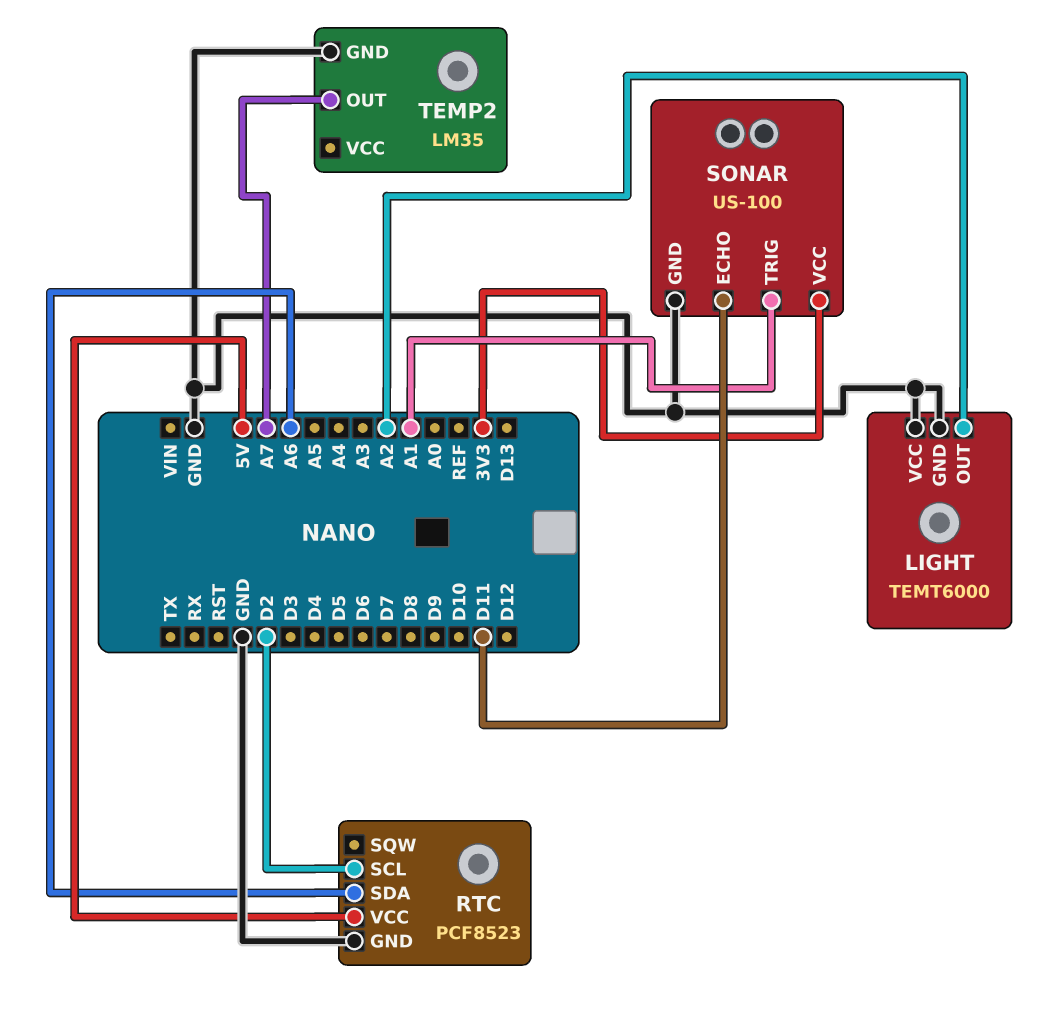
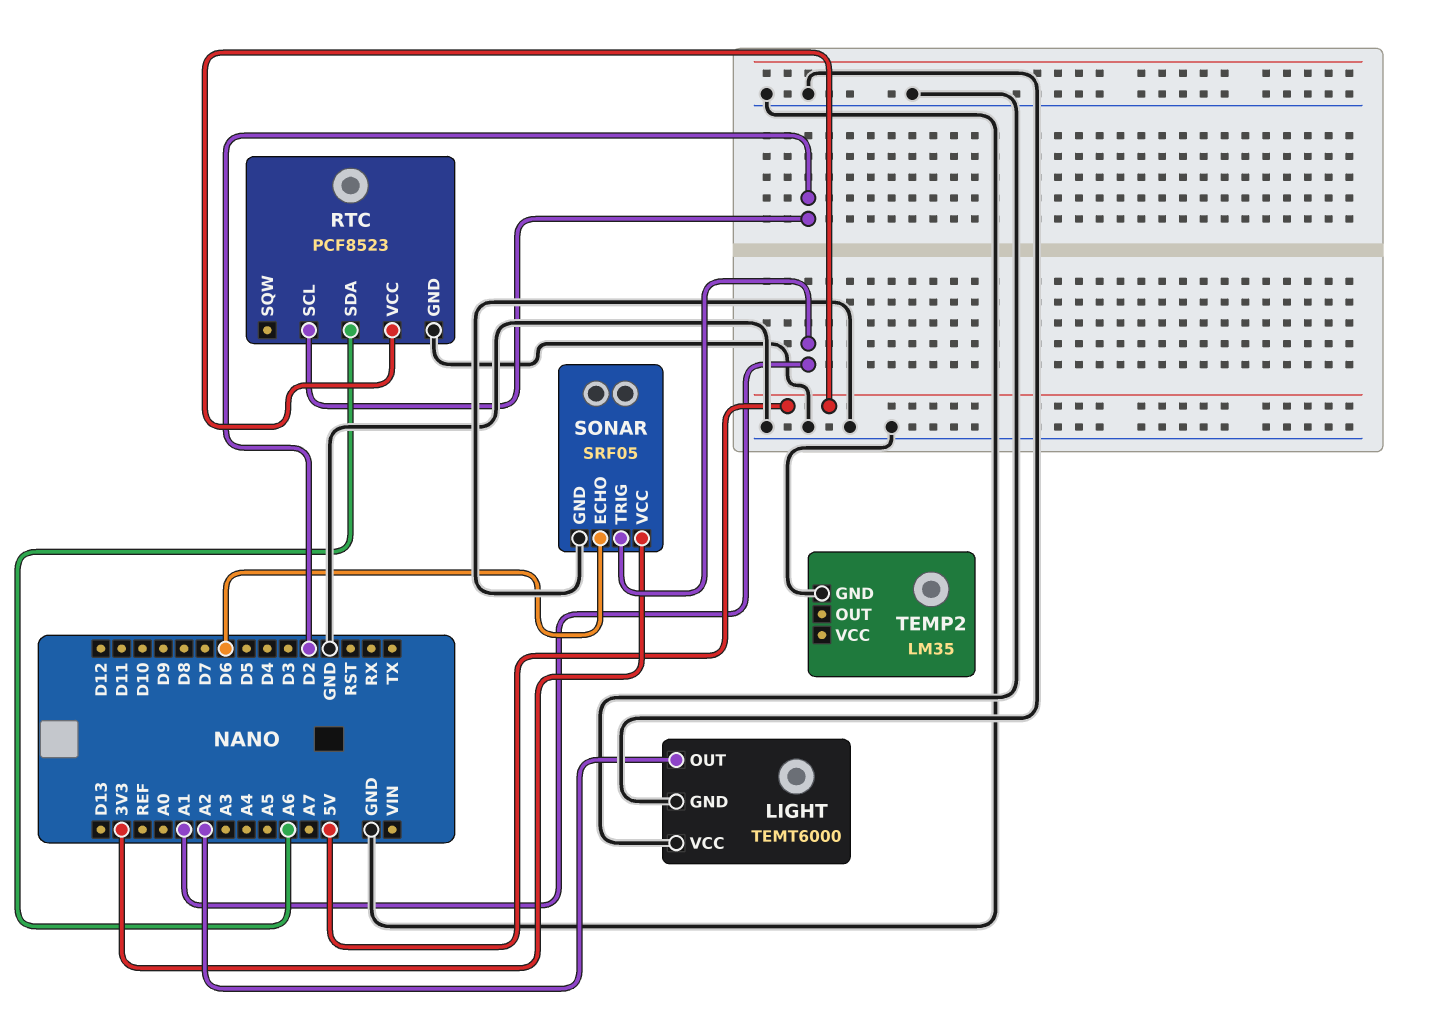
SONAR: US-100 -> SRF05
SONAR pin ECHO: D11 -> D6
TEMP2 pin OUT: A7 -> none

